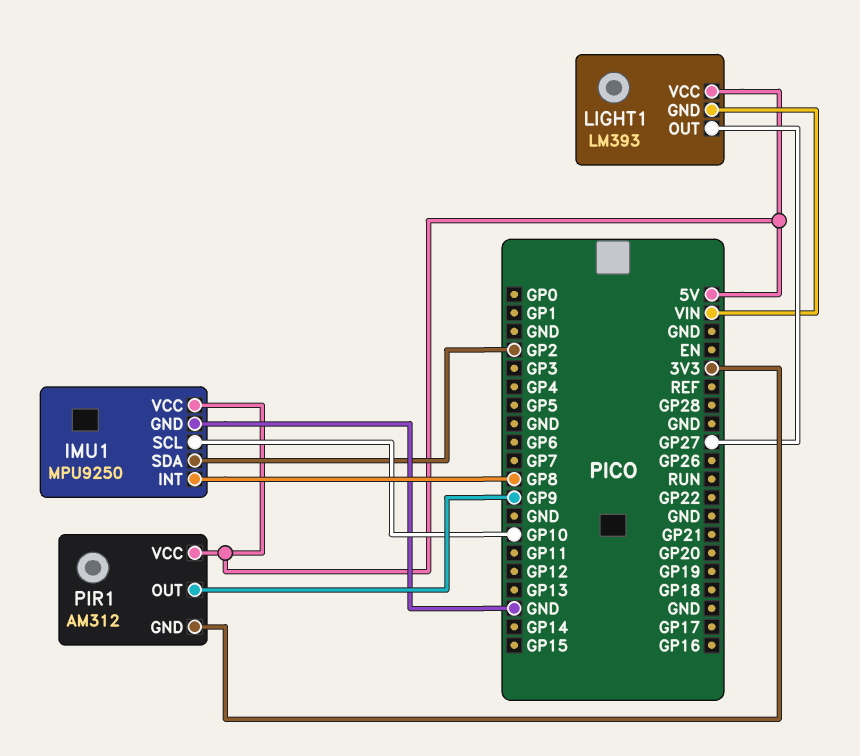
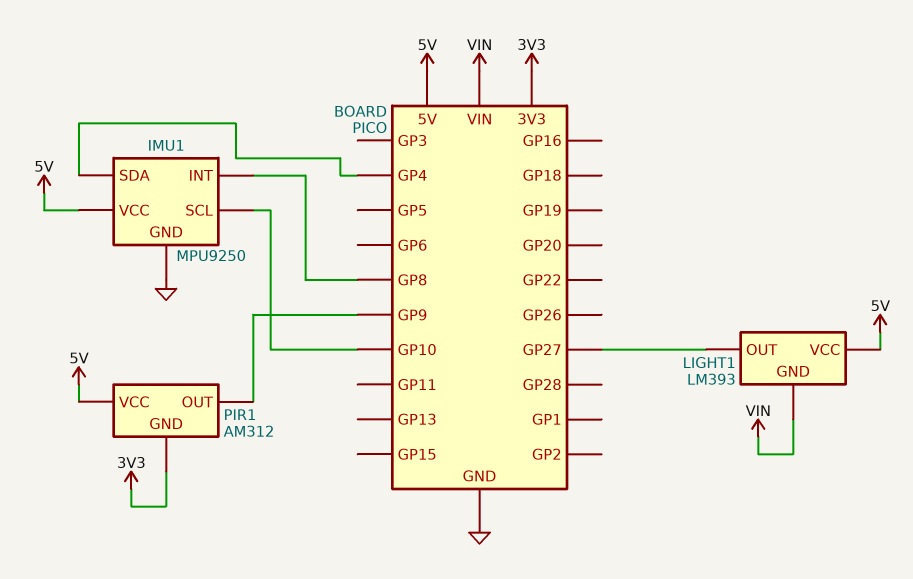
IMU1 pin SDA: GP2 -> GP4

